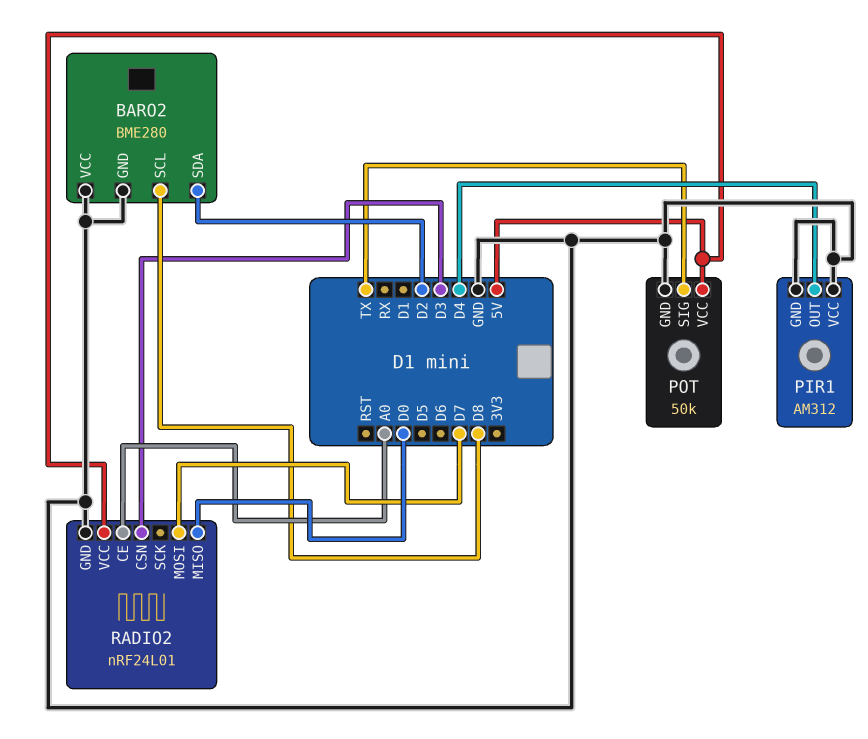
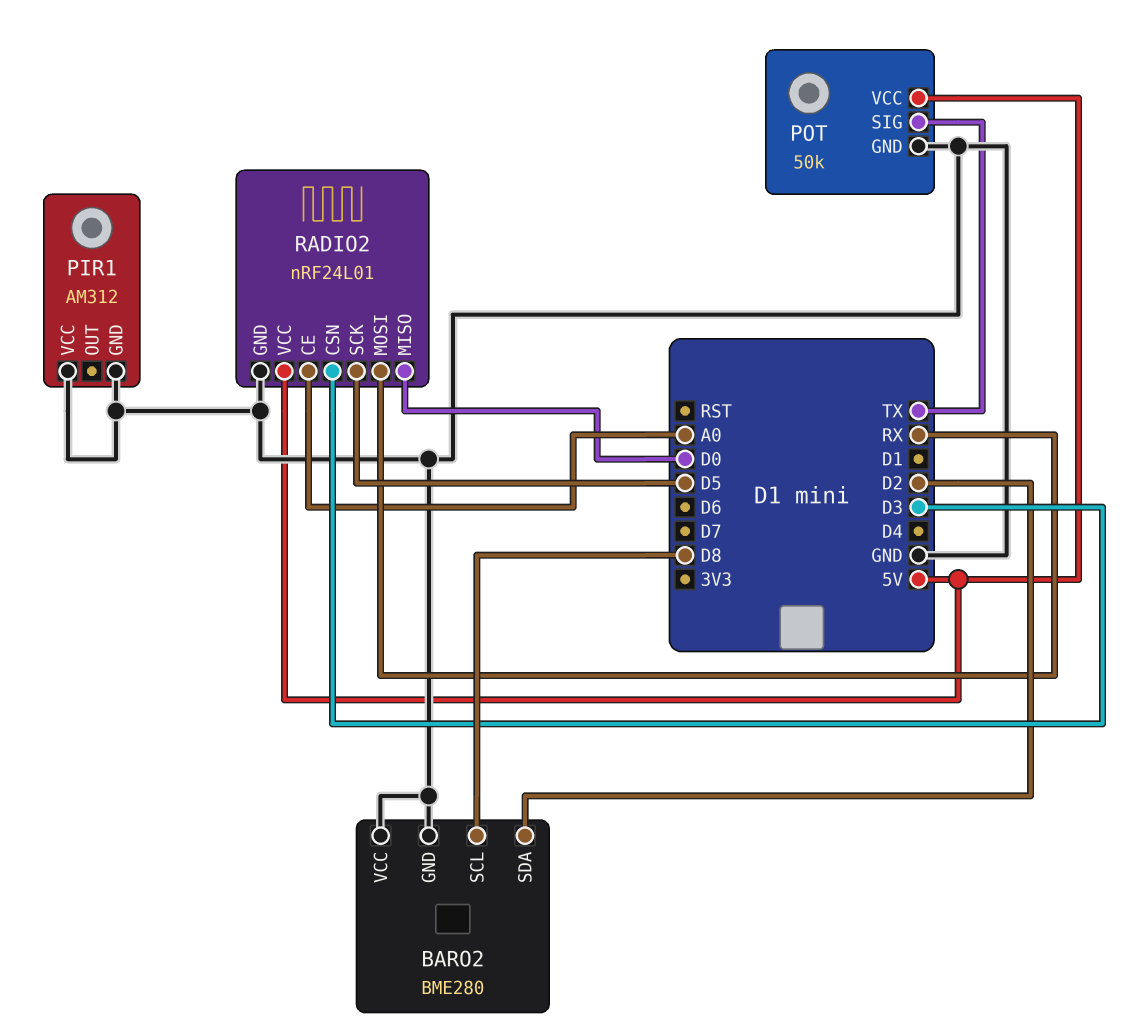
PIR1 pin OUT: D4 -> none
RADIO2 pin MOSI: D7 -> RX
RADIO2 pin SCK: none -> D5

